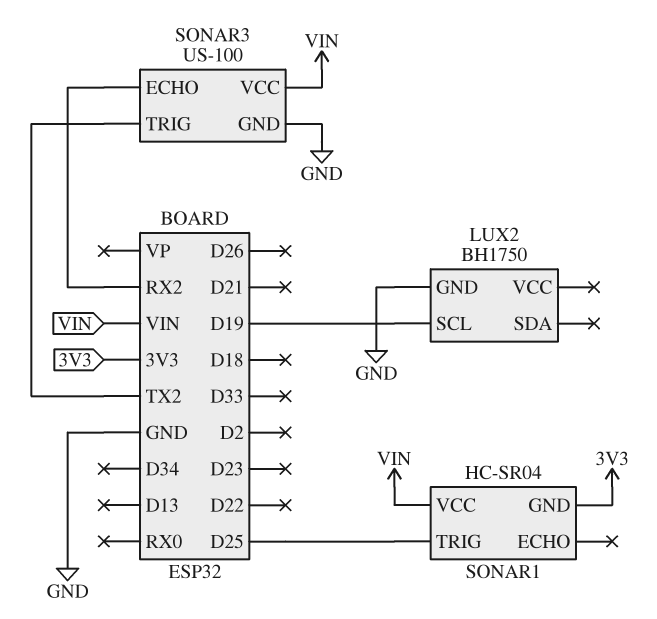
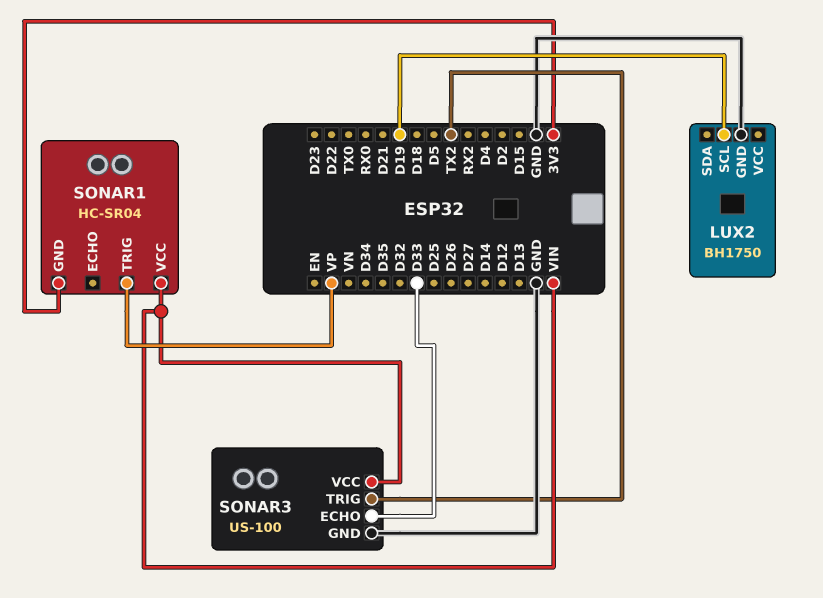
SONAR1 pin TRIG: D25 -> VP
SONAR3 pin ECHO: RX2 -> D33

